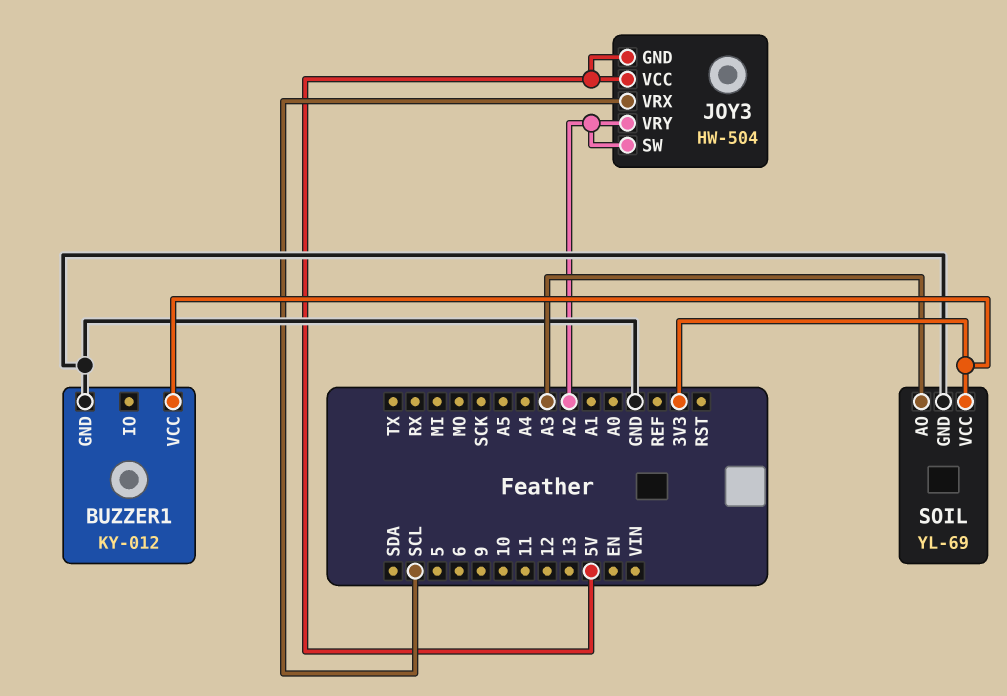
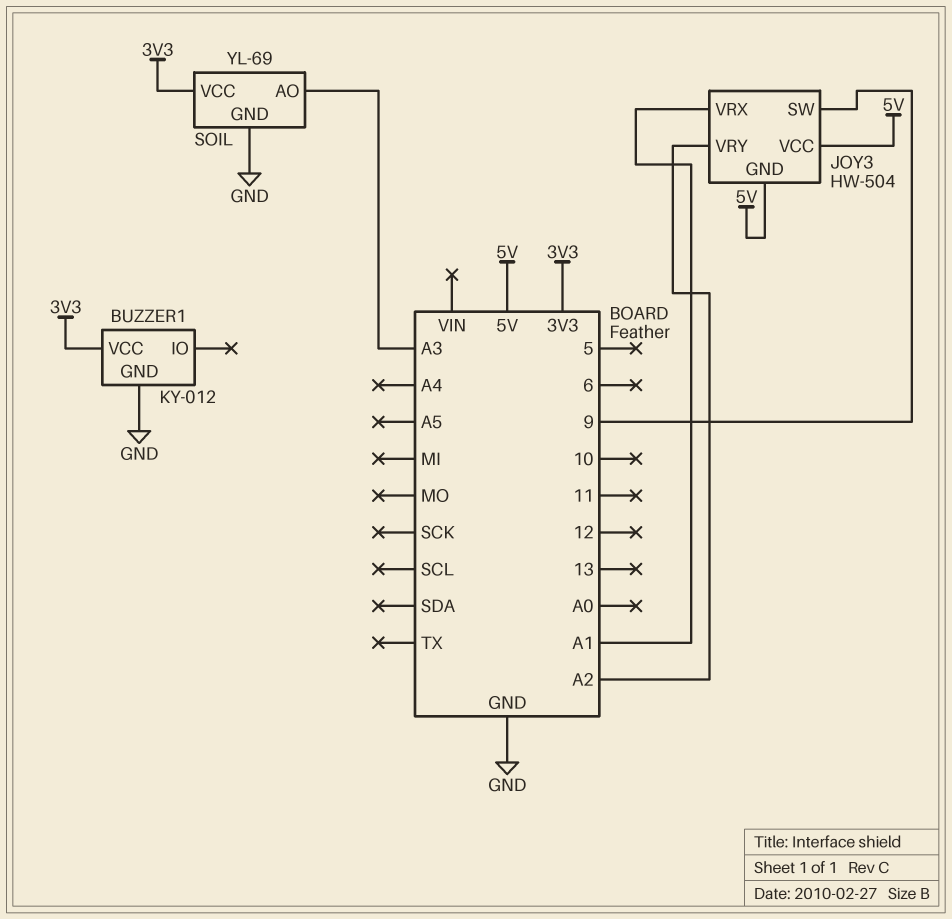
JOY3 pin SW: A2 -> 9
JOY3 pin VRX: SCL -> A1

